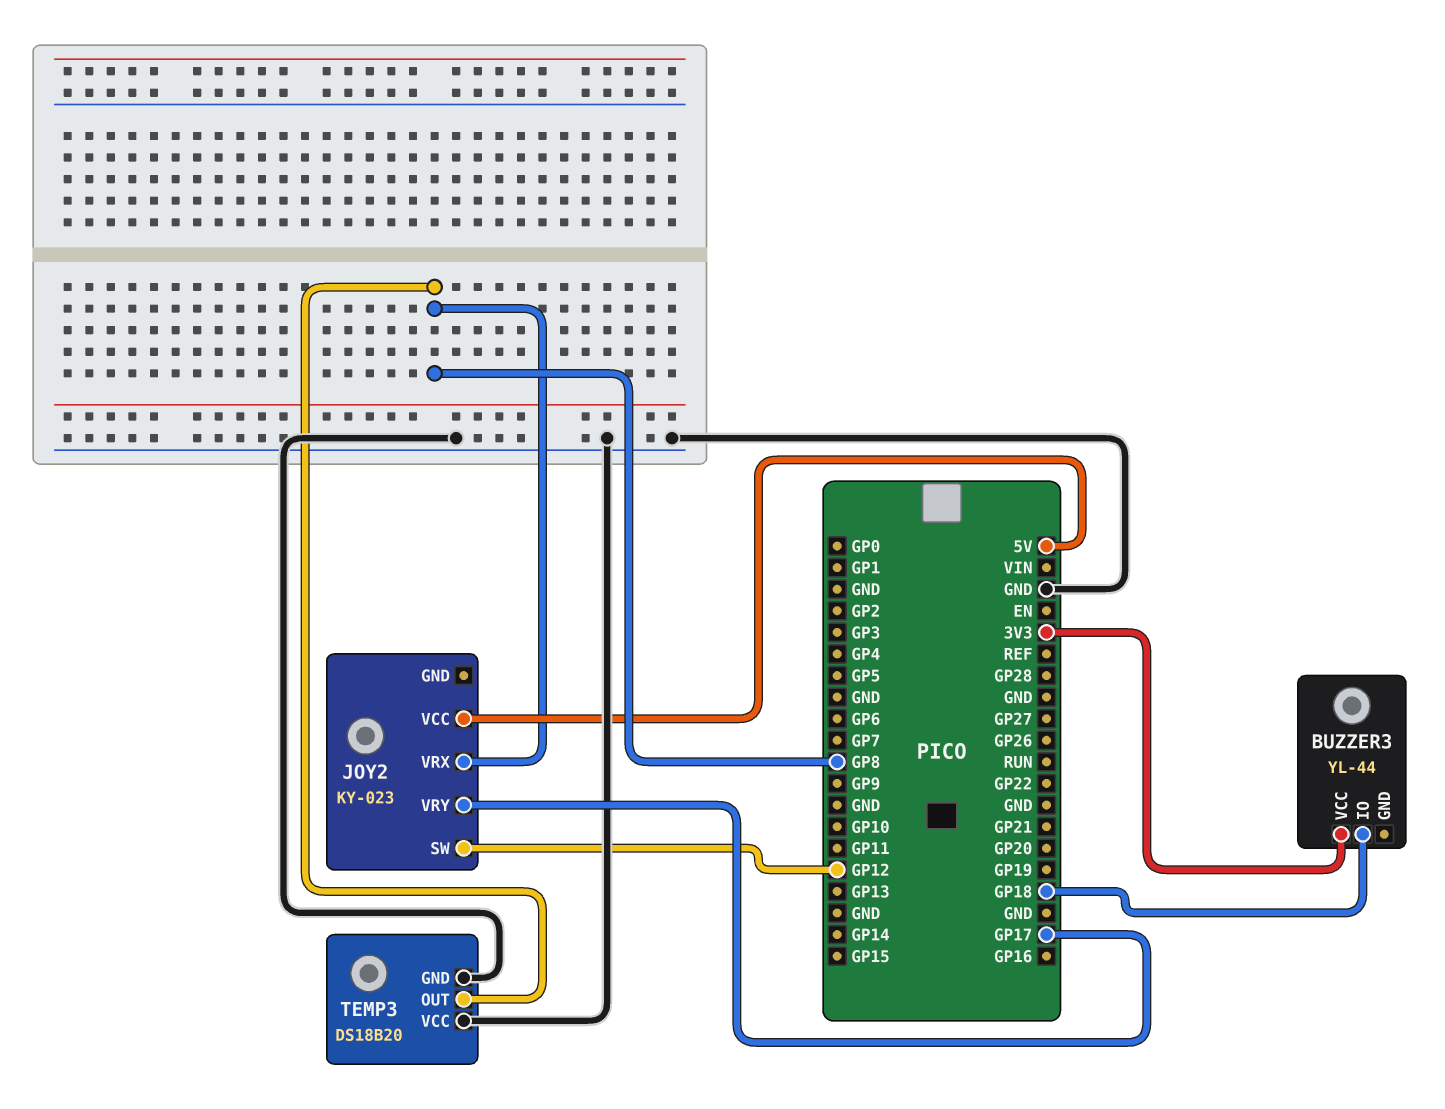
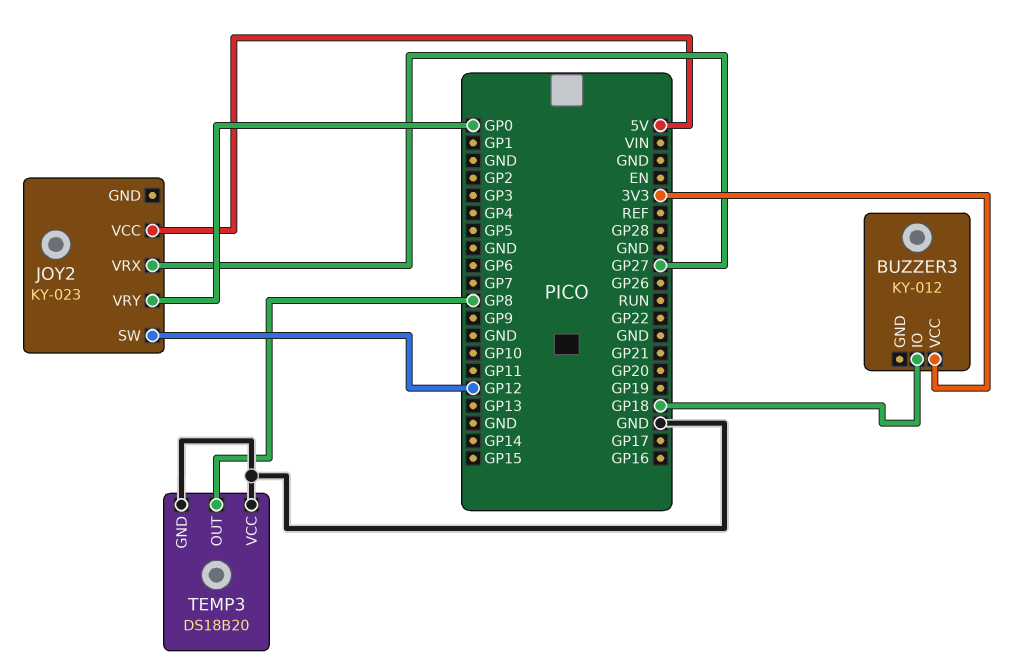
BUZZER3: YL-44 -> KY-012
JOY2 pin VRX: GP8 -> GP27
JOY2 pin VRY: GP17 -> GP0

